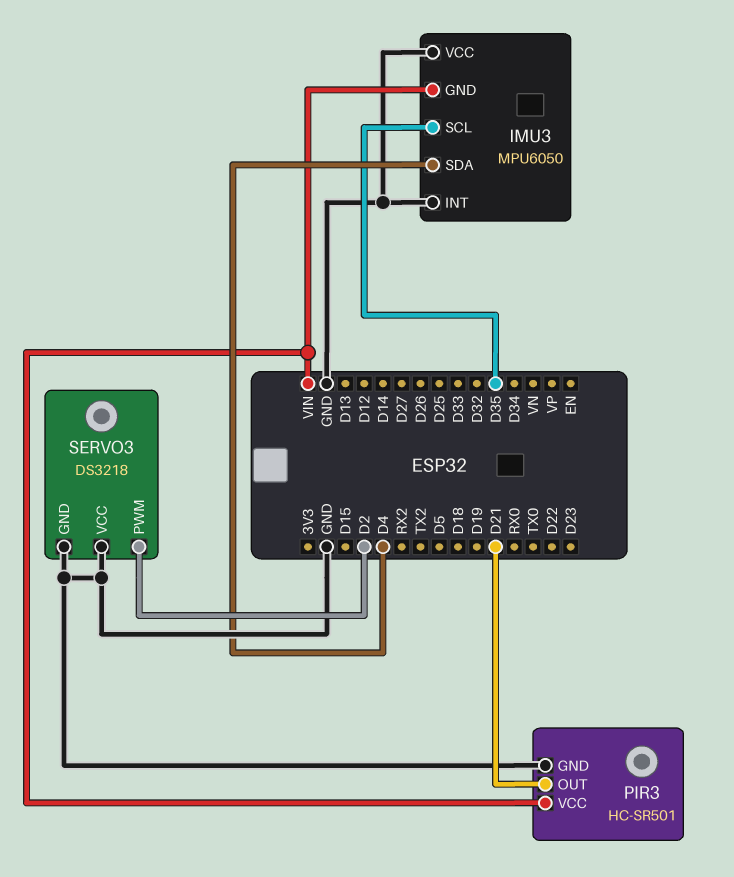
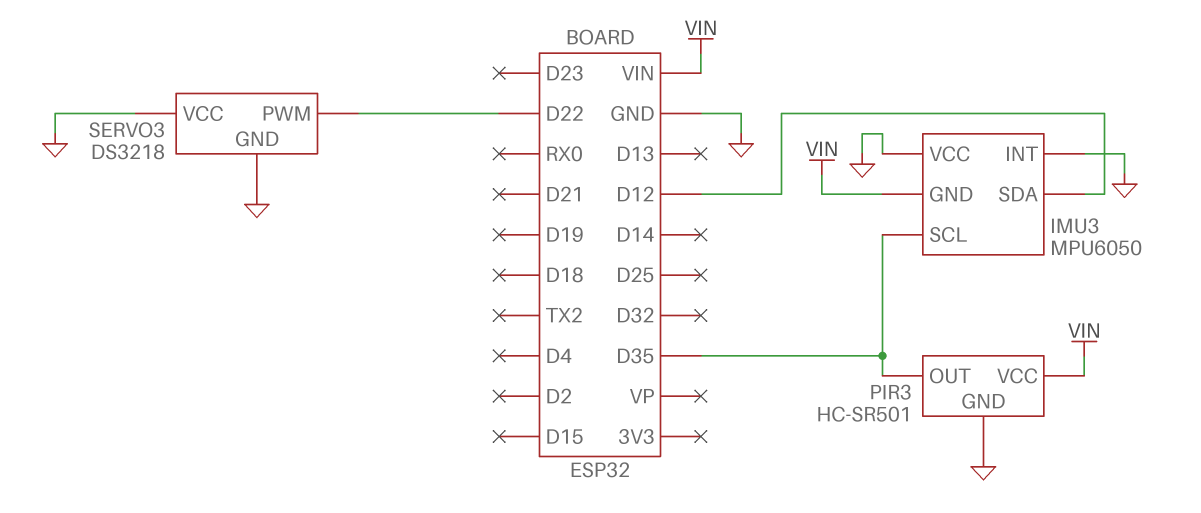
IMU3 pin SDA: D4 -> D12
PIR3 pin OUT: D21 -> D35
SERVO3 pin PWM: D2 -> D22

